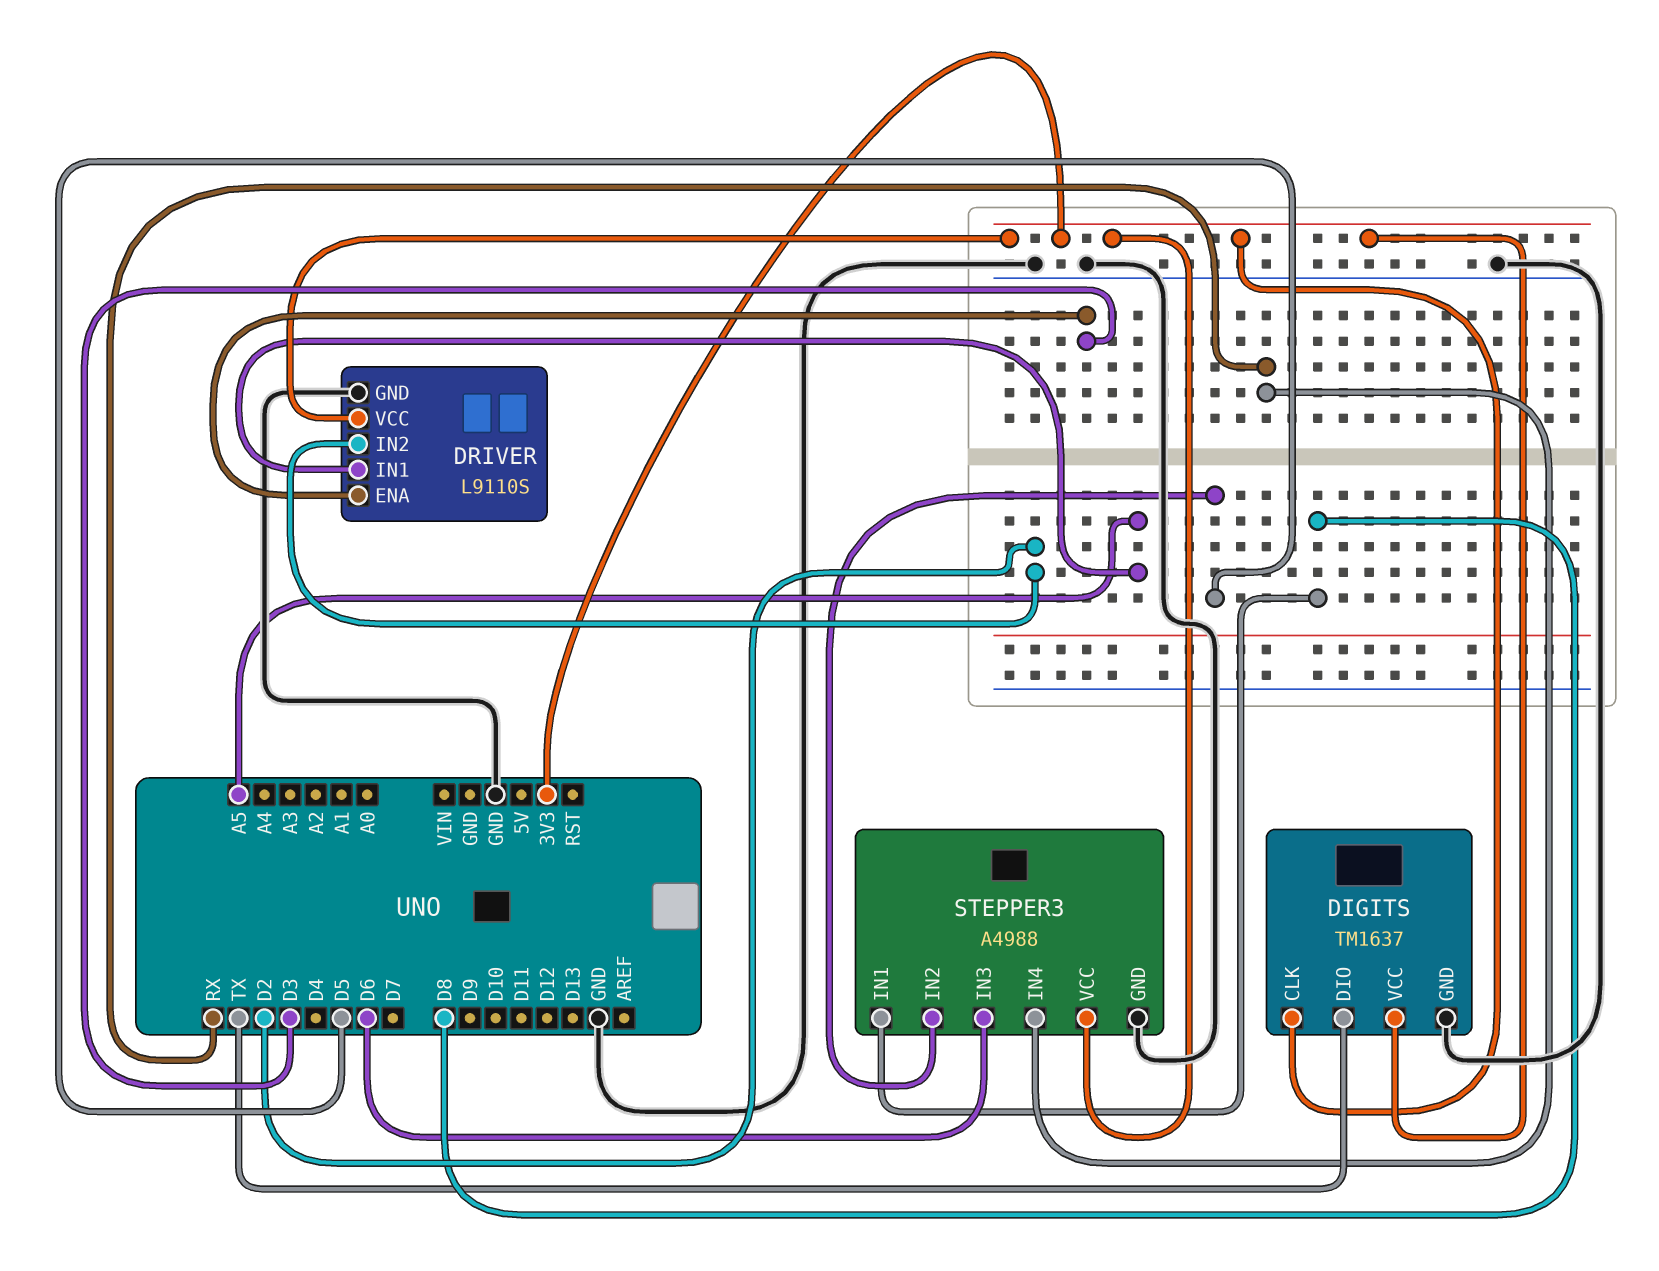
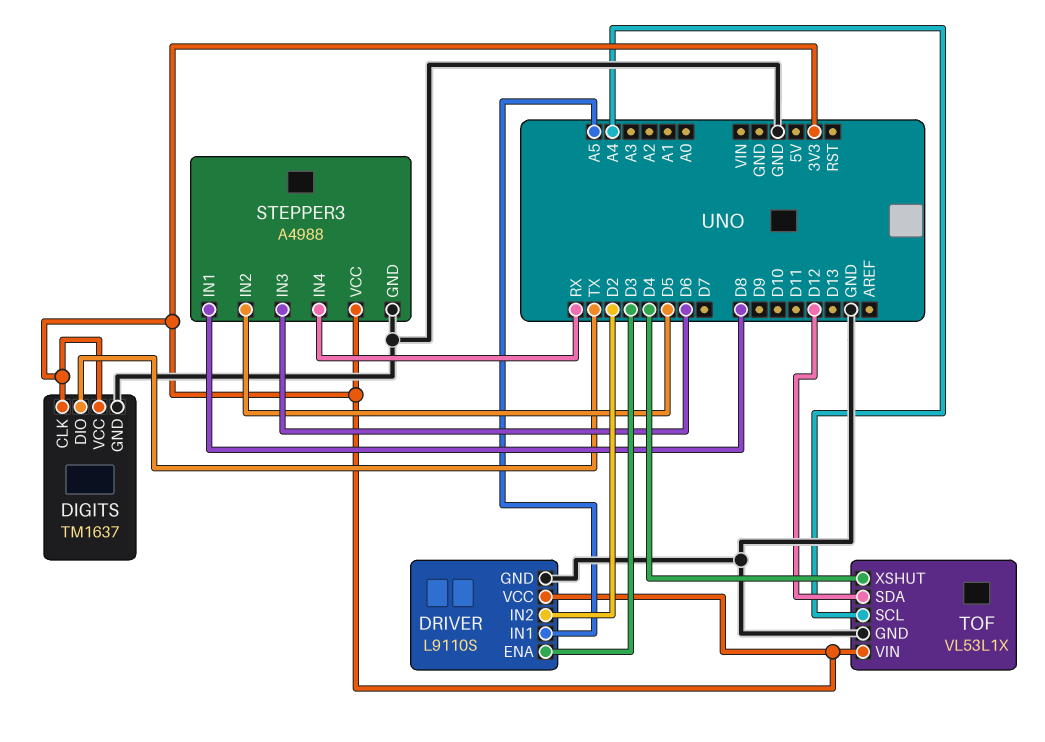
TOF: none -> VL53L1X
TOF pin GND: none -> GND
TOF pin SCL: none -> A4
TOF pin SDA: none -> D12
TOF pin VIN: none -> 3V3
TOF pin XSHUT: none -> D4

